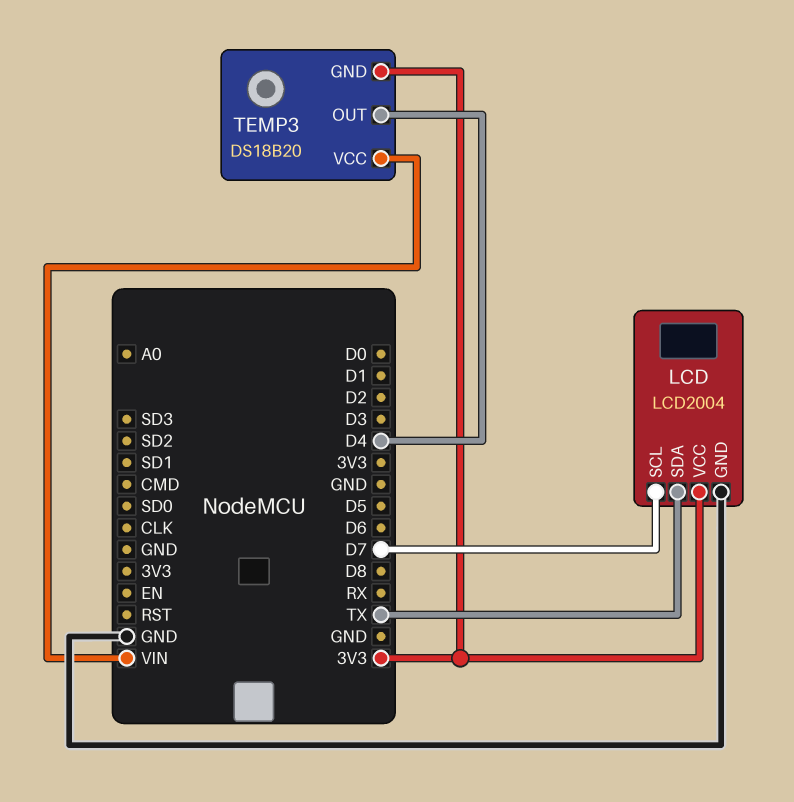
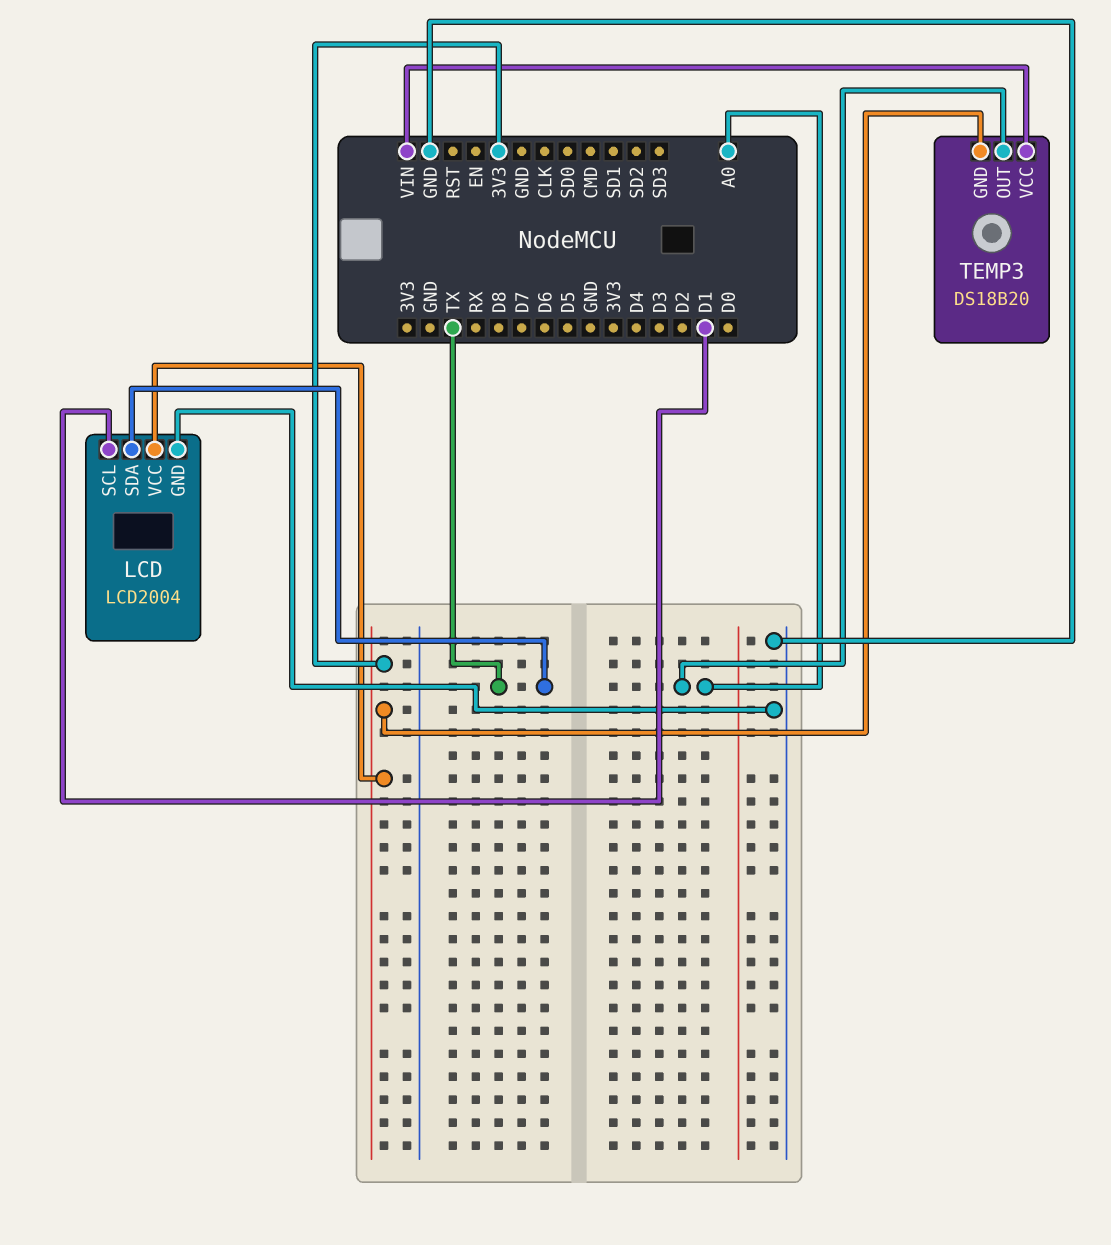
LCD pin SCL: D7 -> D1
TEMP3 pin OUT: D4 -> A0

